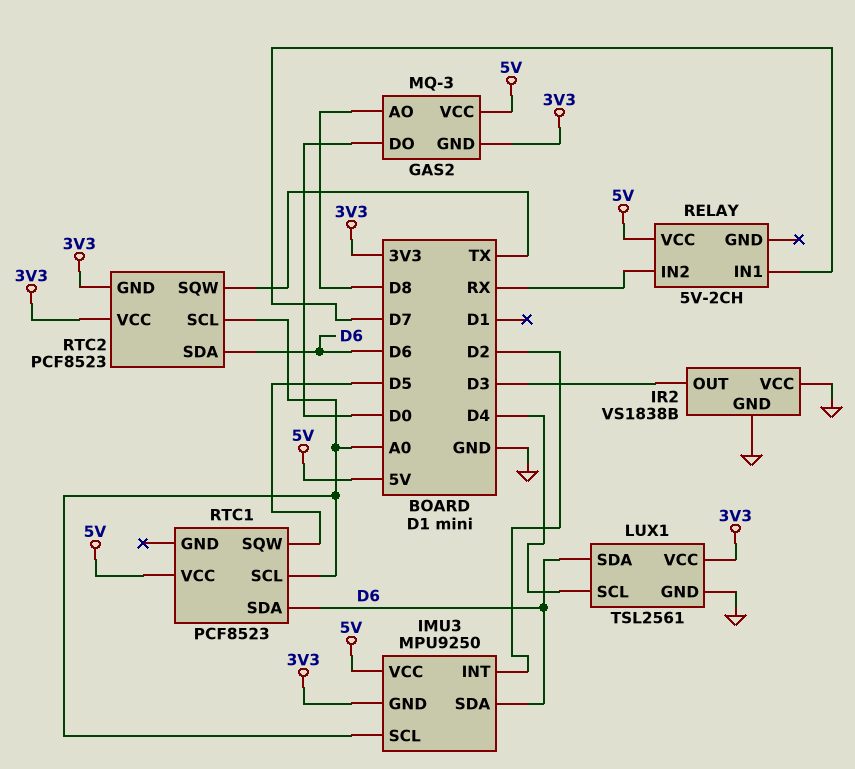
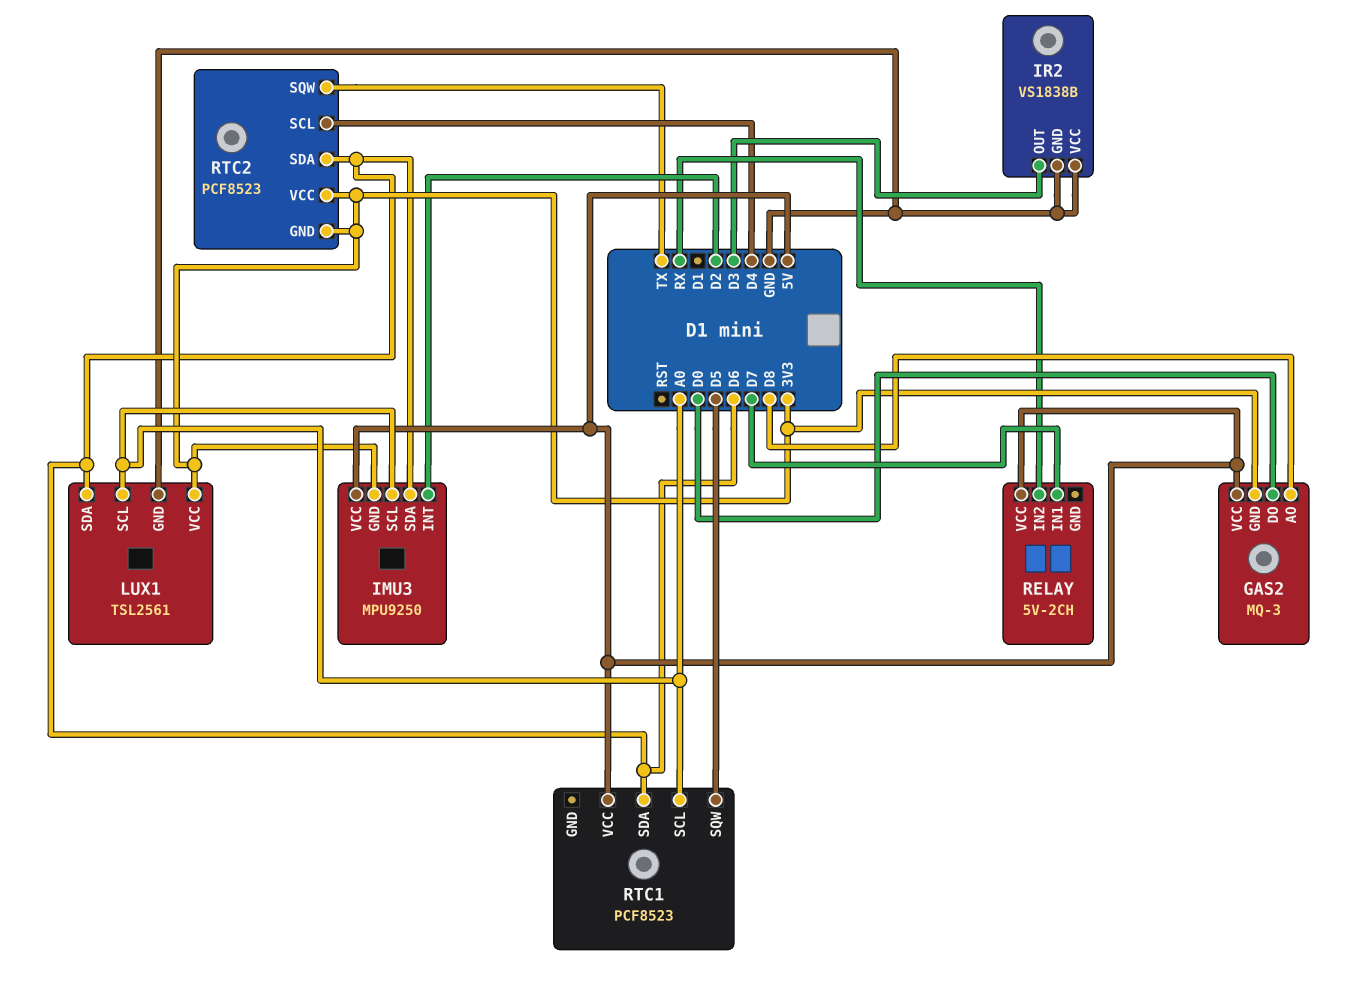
LUX1 pin SCL: D4 -> A0
RTC2 pin SCL: A0 -> D4

